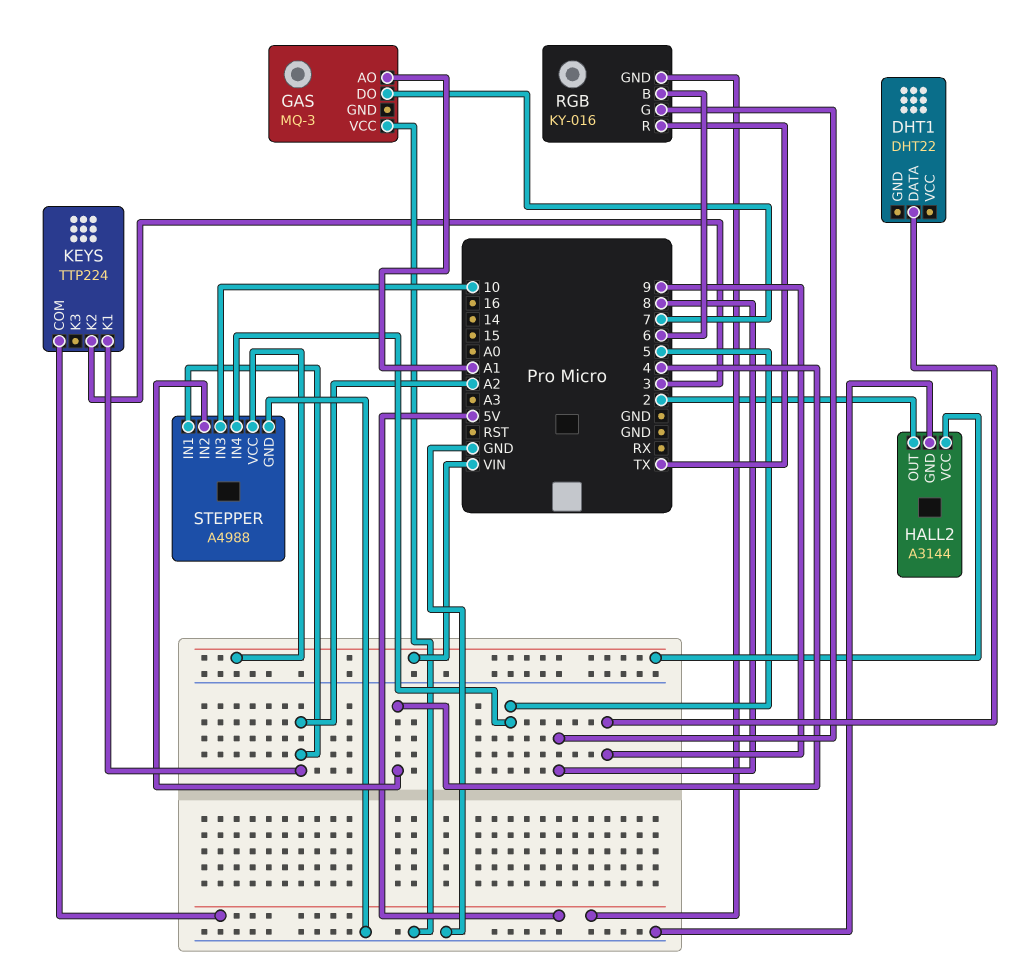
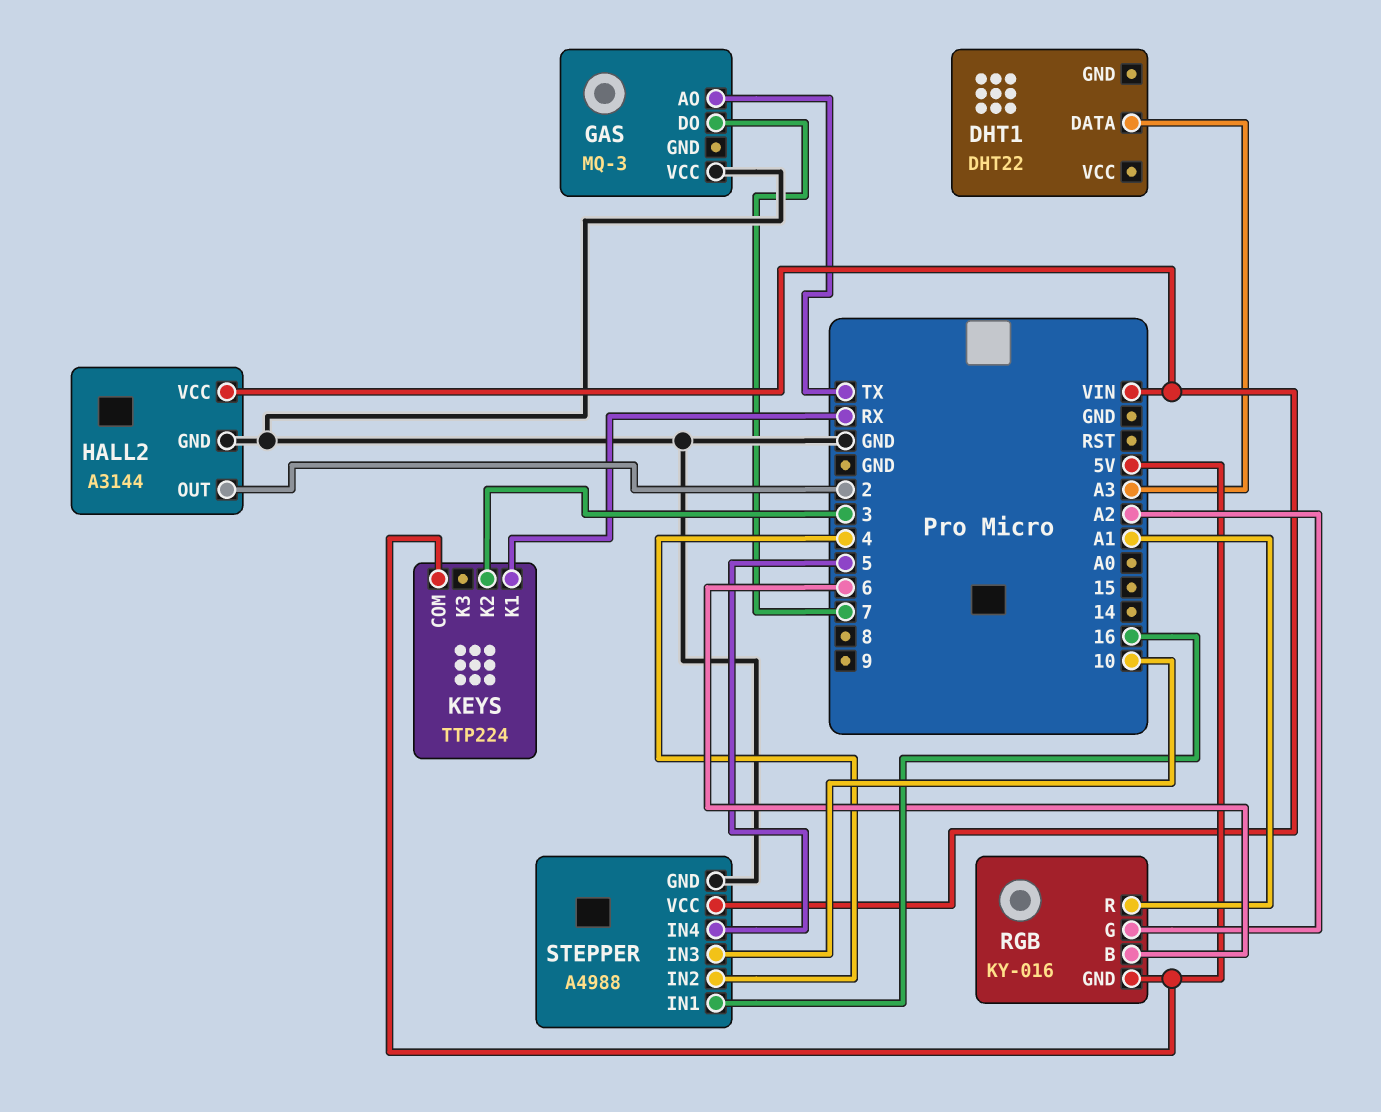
DHT1 pin DATA: 9 -> A3
GAS pin AO: A1 -> TX
KEYS pin K1: A2 -> RX
RGB pin G: 8 -> A2
RGB pin R: TX -> A1
STEPPER pin IN1: A2 -> 16

